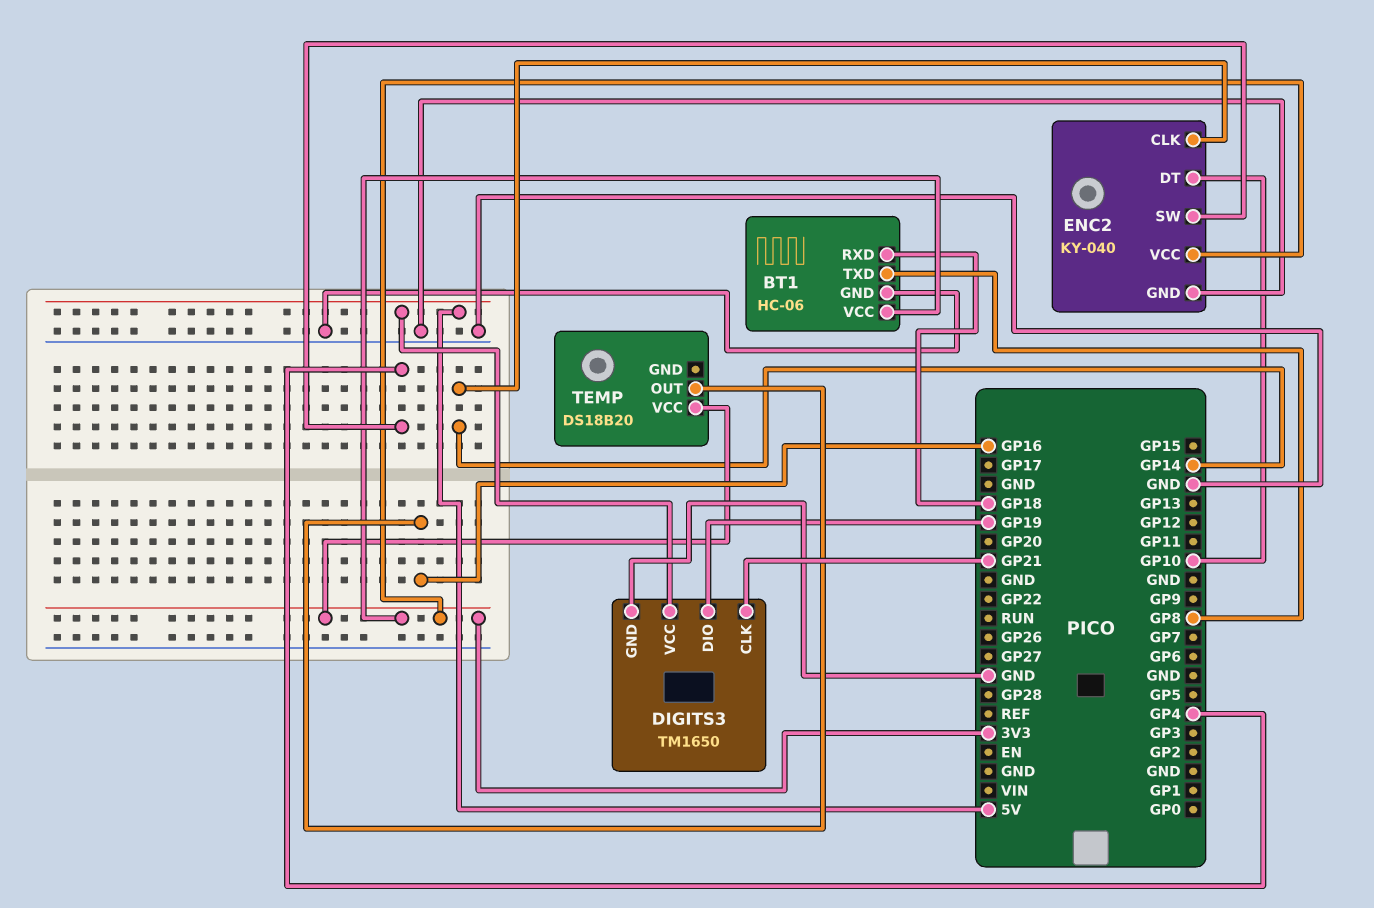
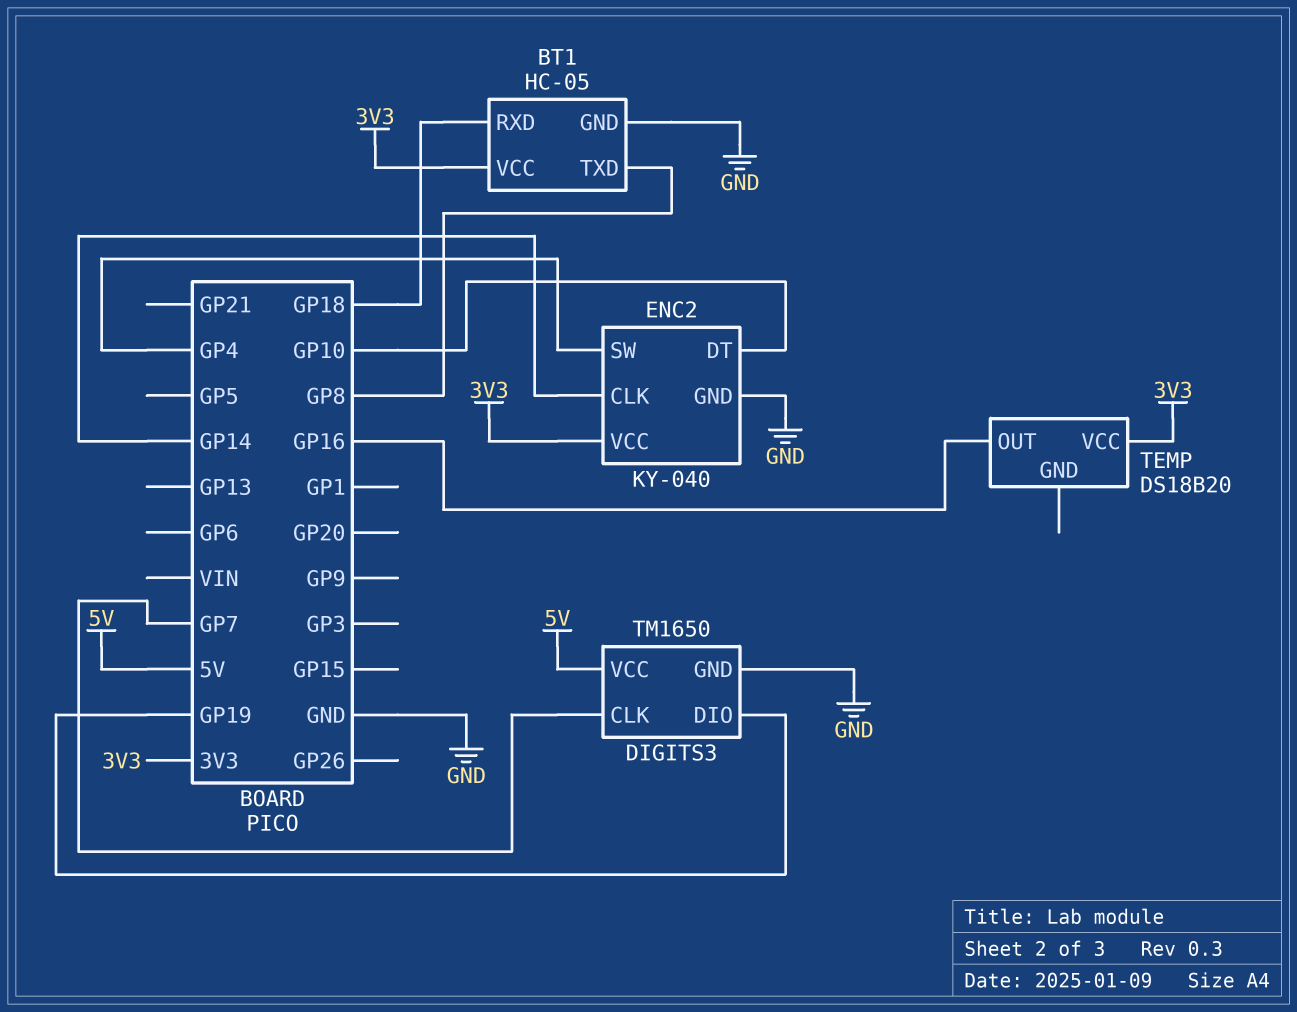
BT1: HC-06 -> HC-05
DIGITS3 pin CLK: GP21 -> GP7

